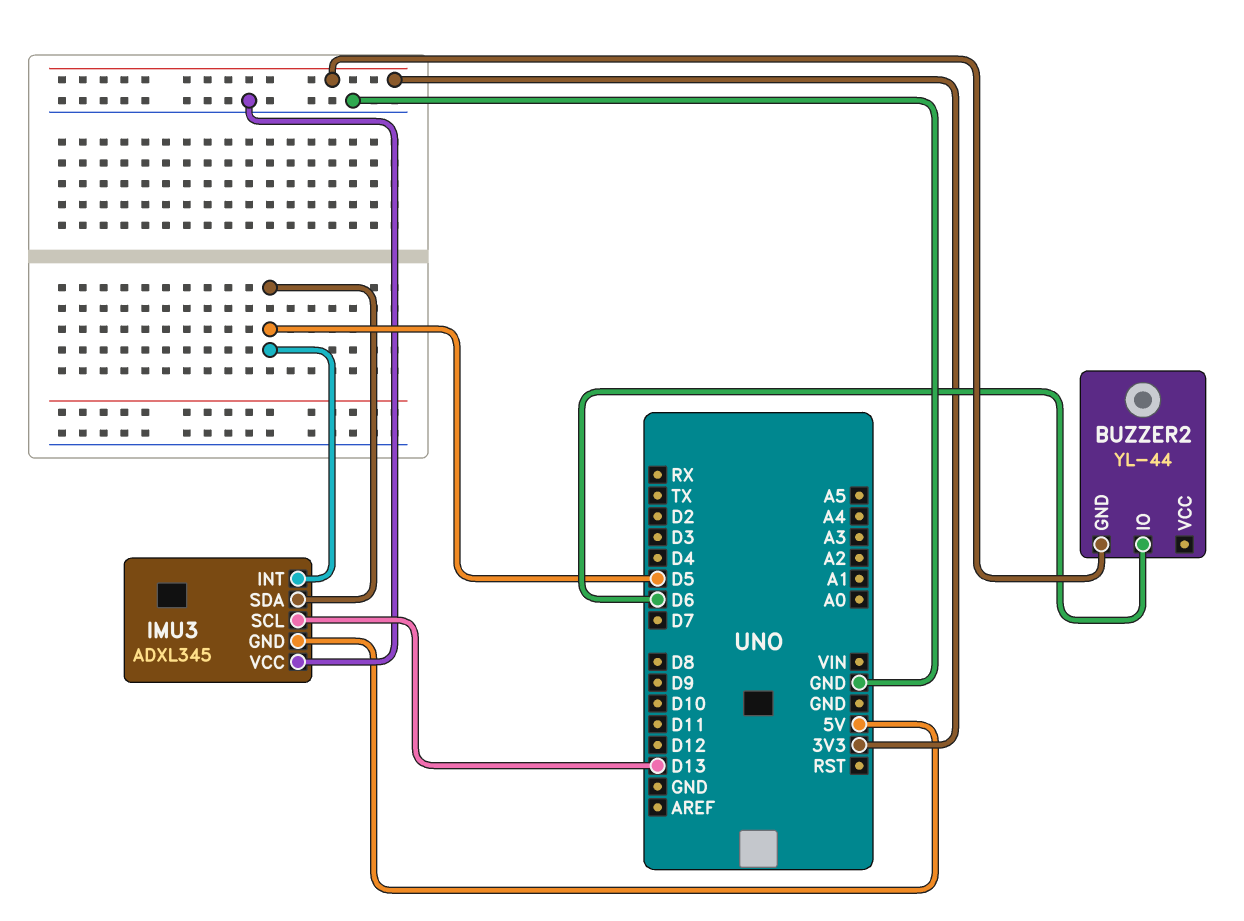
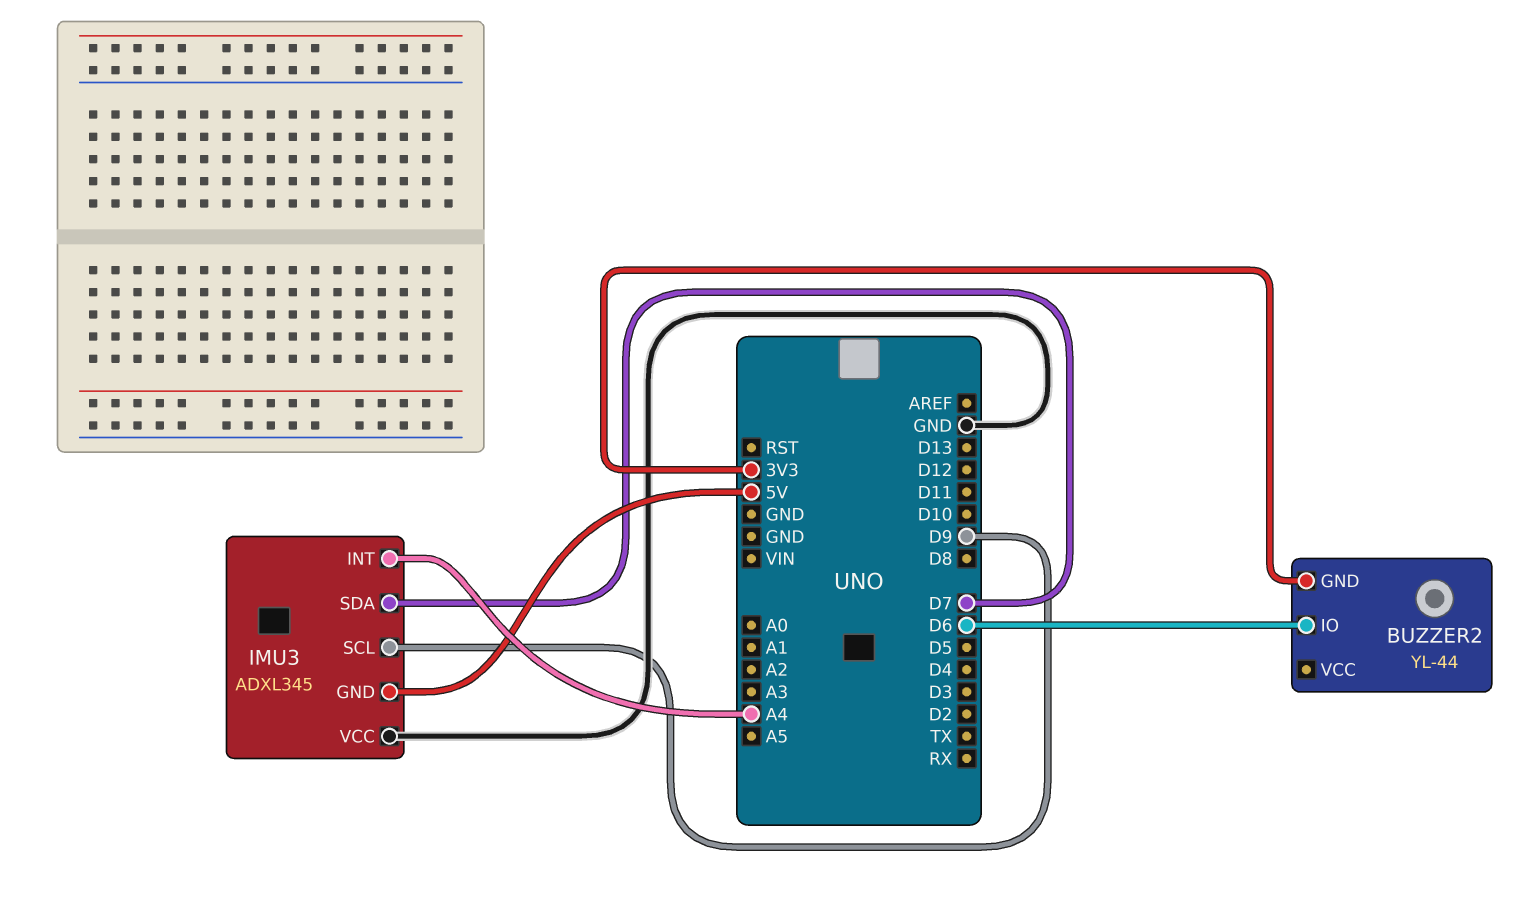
IMU3 pin INT: D5 -> A4
IMU3 pin SCL: D13 -> D9
IMU3 pin SDA: D5 -> D7

